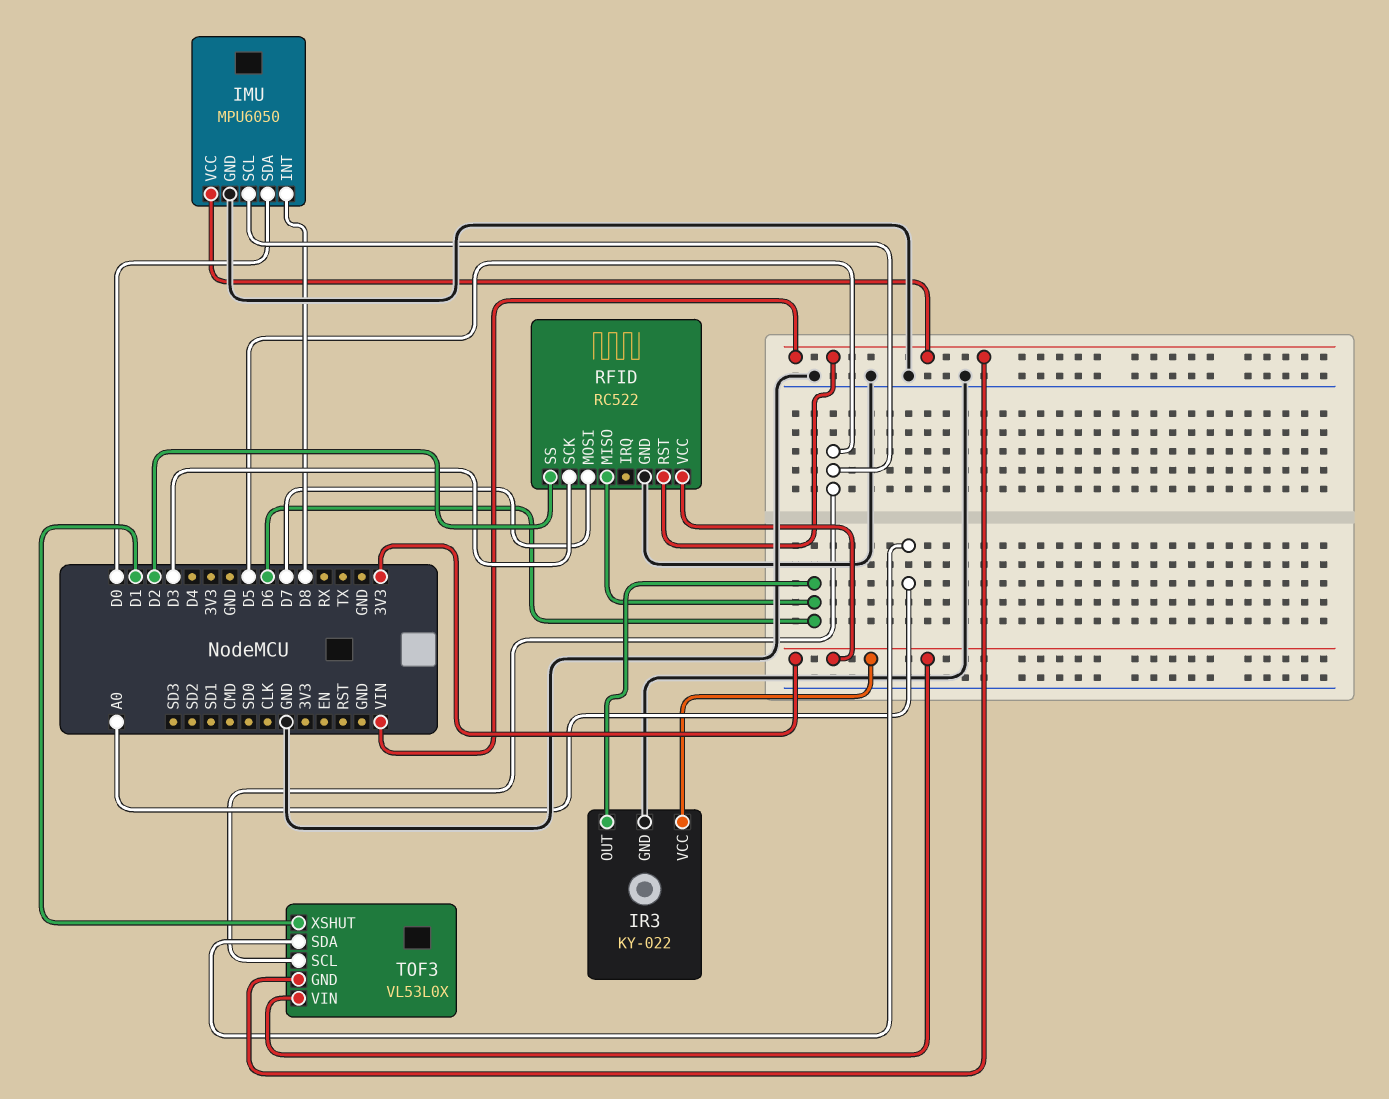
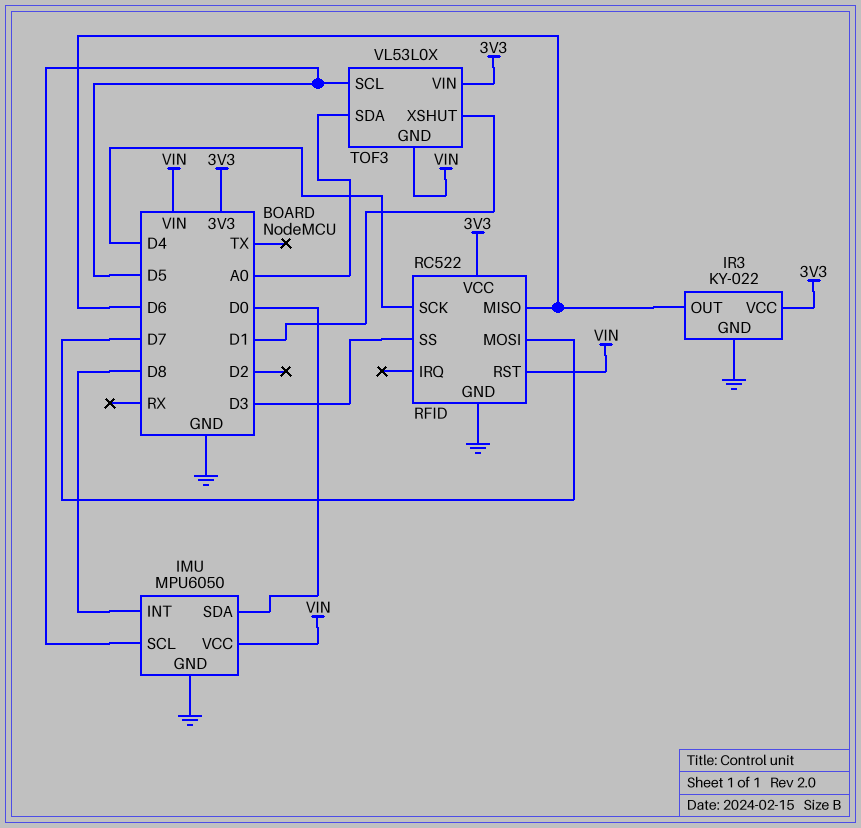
RFID pin SCK: D3 -> D4
RFID pin SS: D2 -> D3

